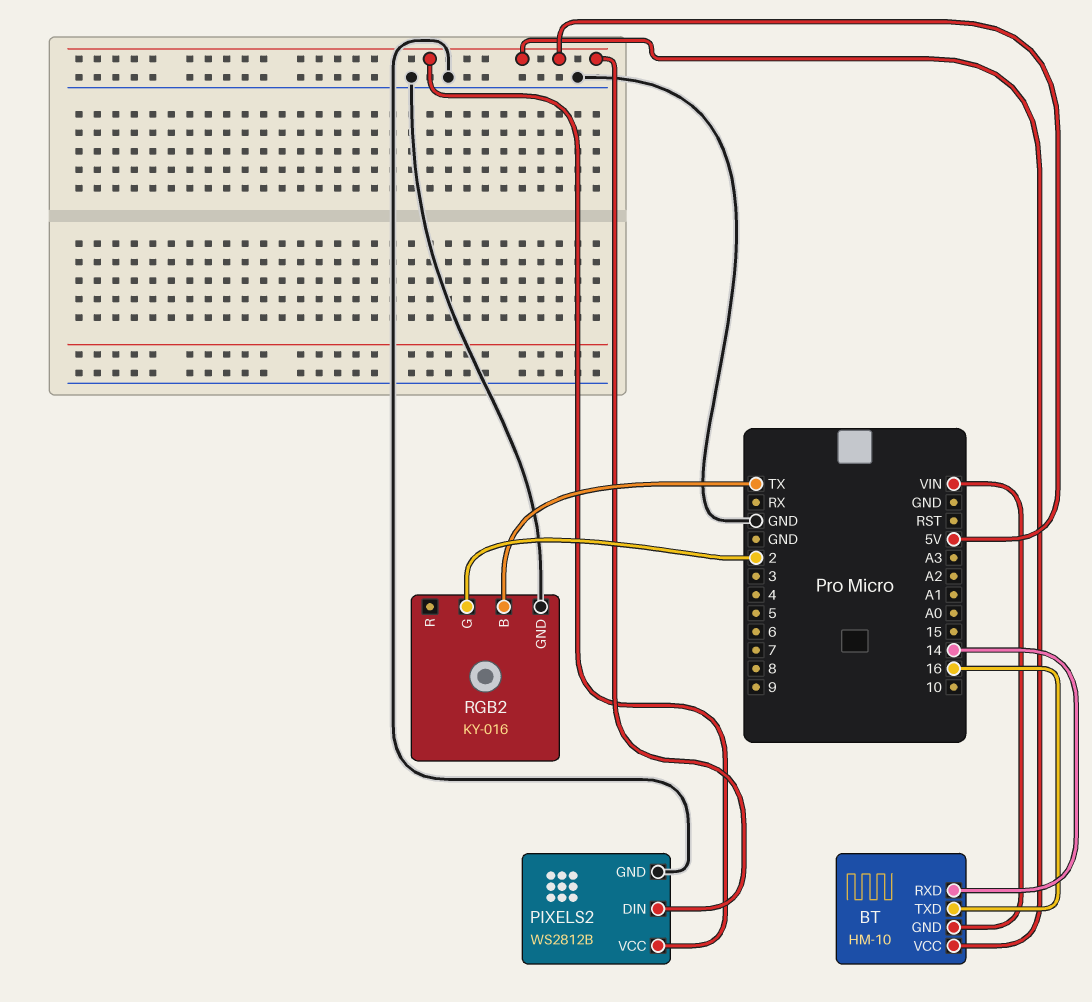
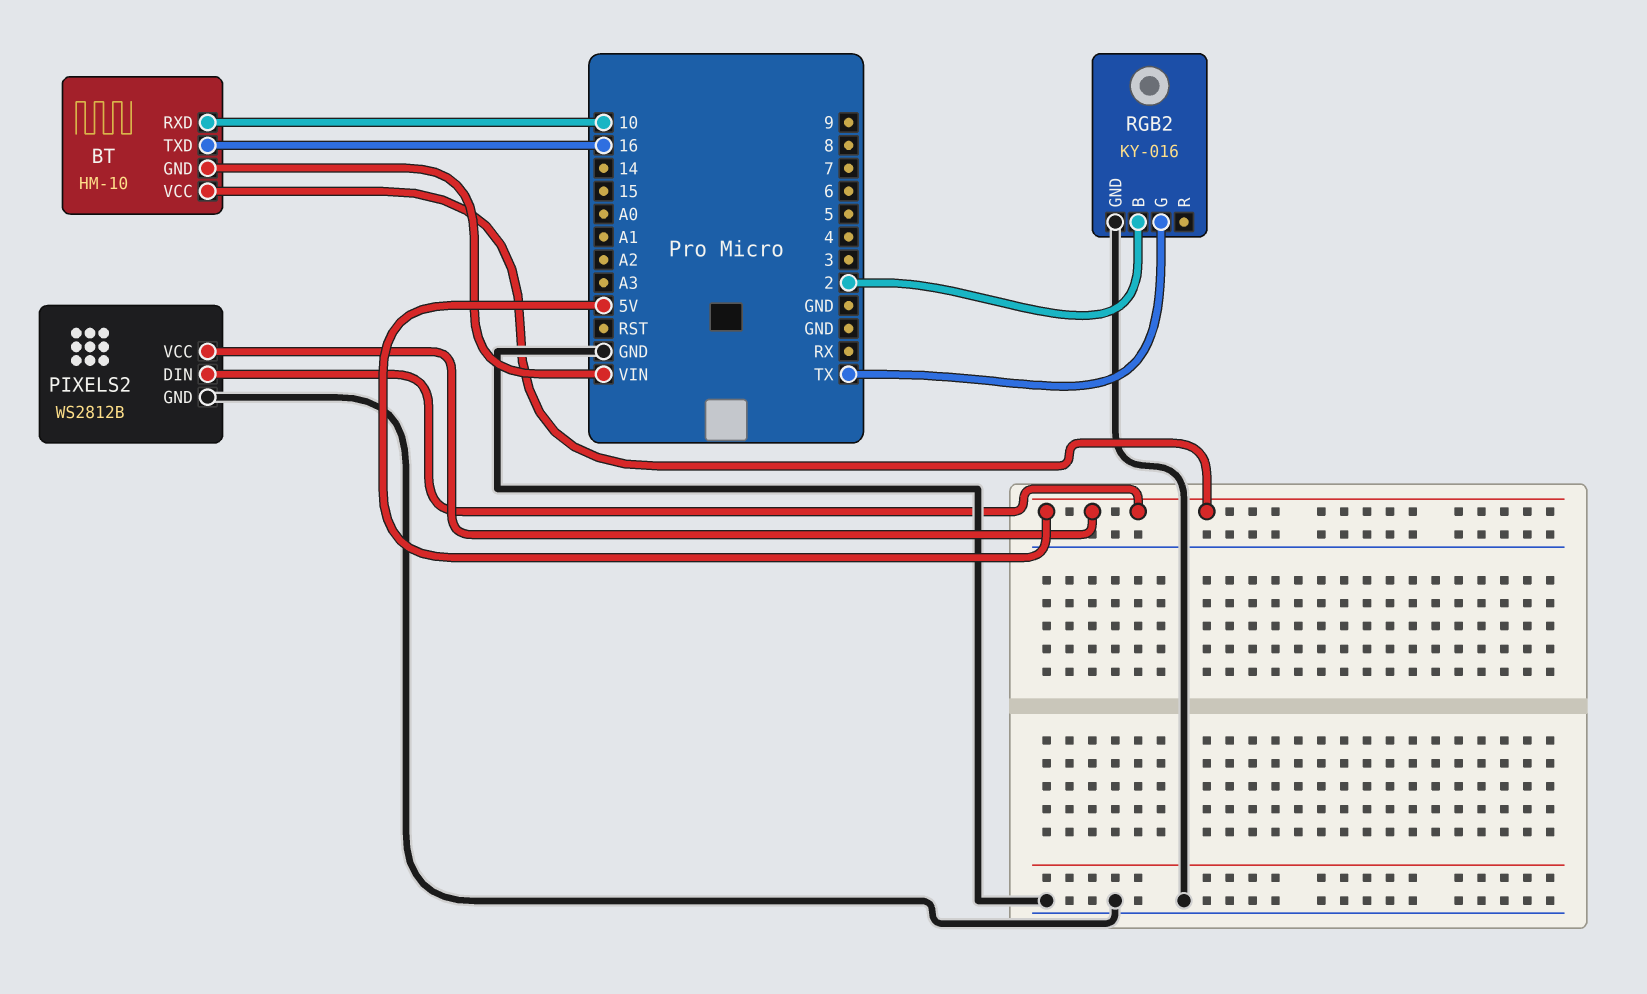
BT pin RXD: 14 -> 10
RGB2 pin B: TX -> 2
RGB2 pin G: 2 -> TX

